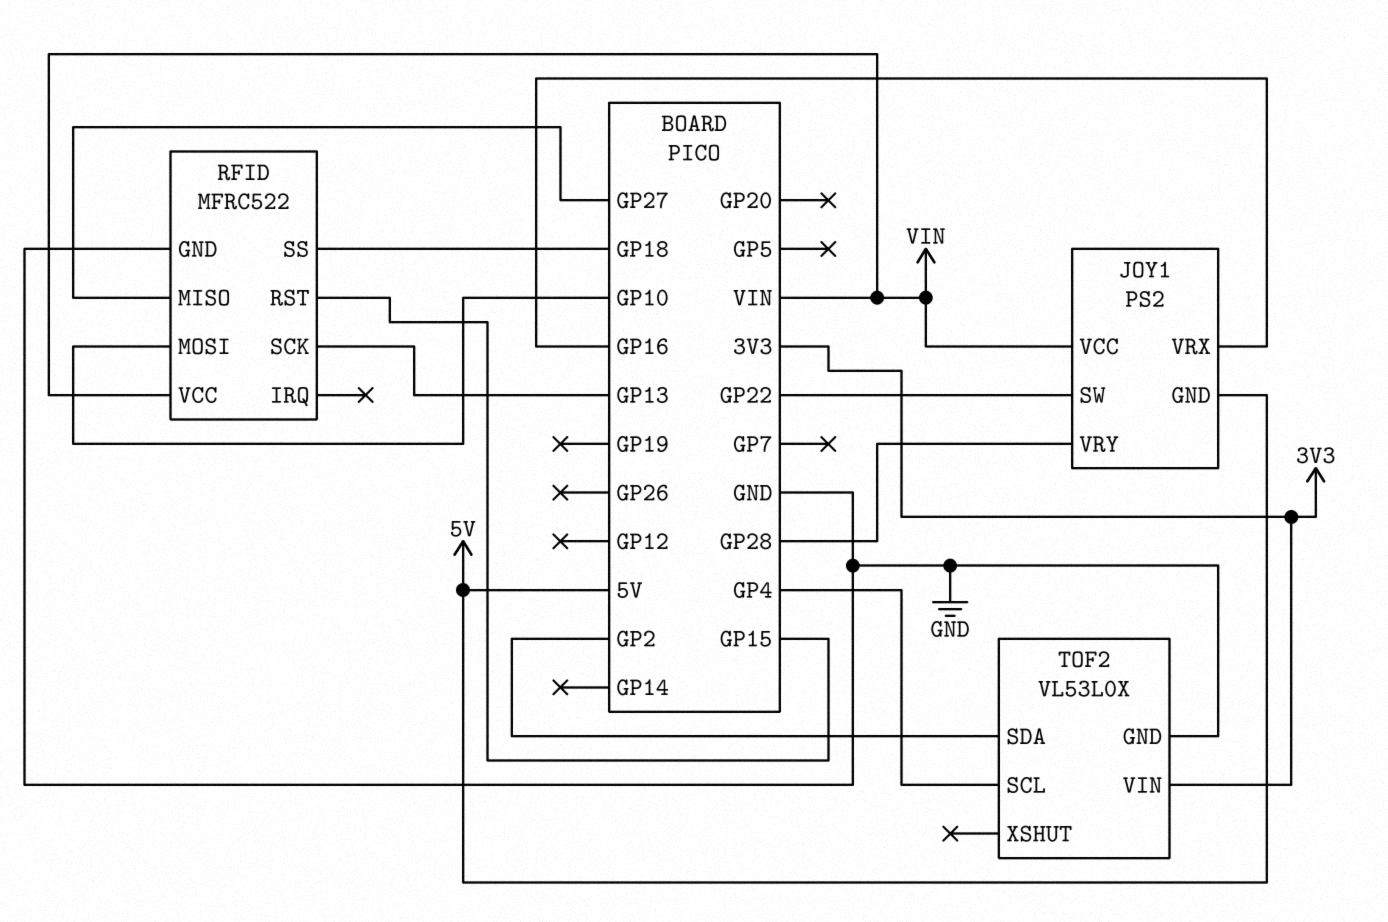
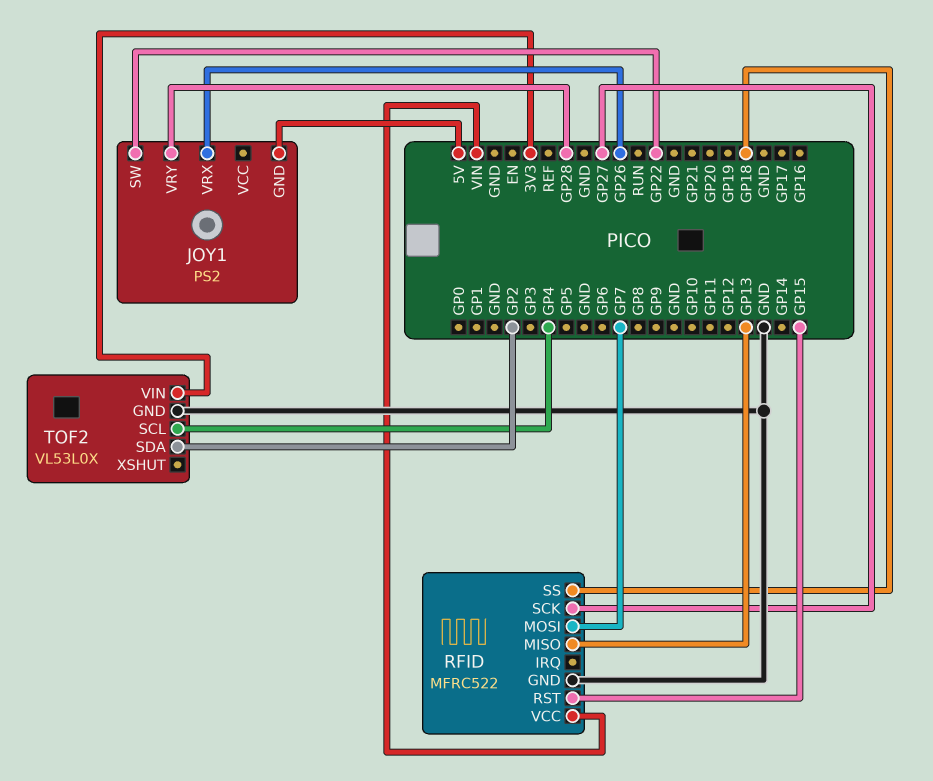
JOY1 pin VCC: VIN -> none
JOY1 pin VRX: GP16 -> GP26
RFID pin MISO: GP27 -> GP13
RFID pin MOSI: GP10 -> GP7
RFID pin SCK: GP13 -> GP27

